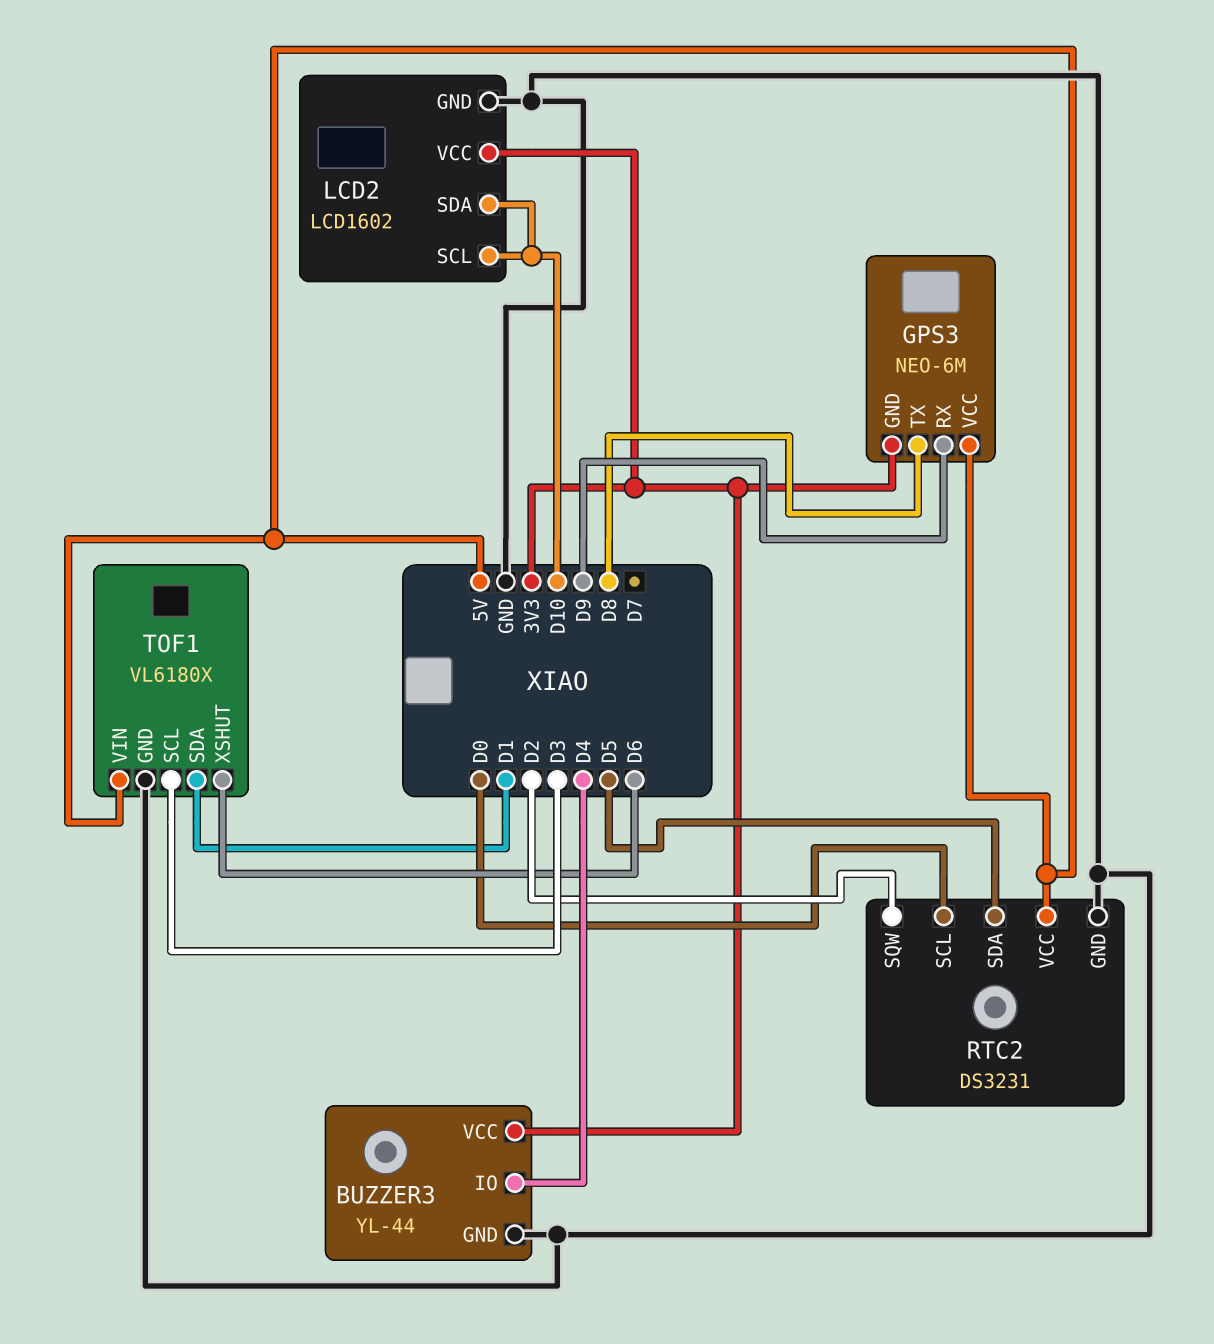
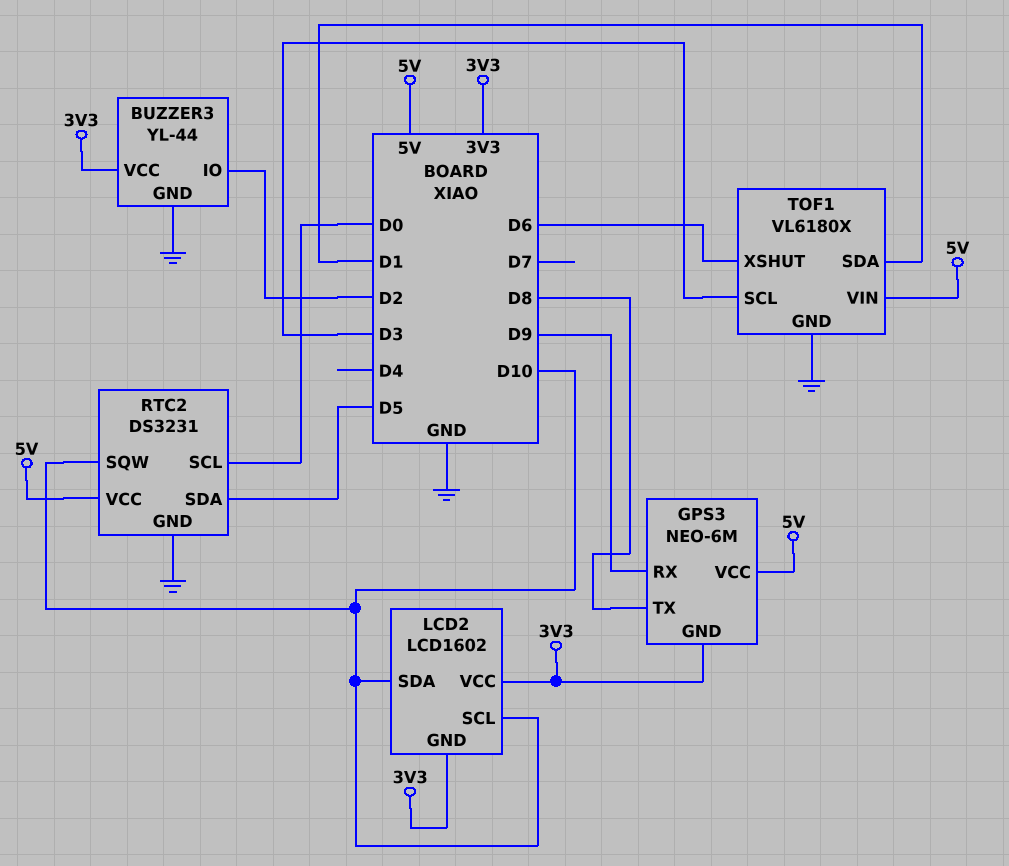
BUZZER3 pin IO: D4 -> D2
LCD2 pin GND: GND -> 3V3
RTC2 pin SQW: D2 -> D10

